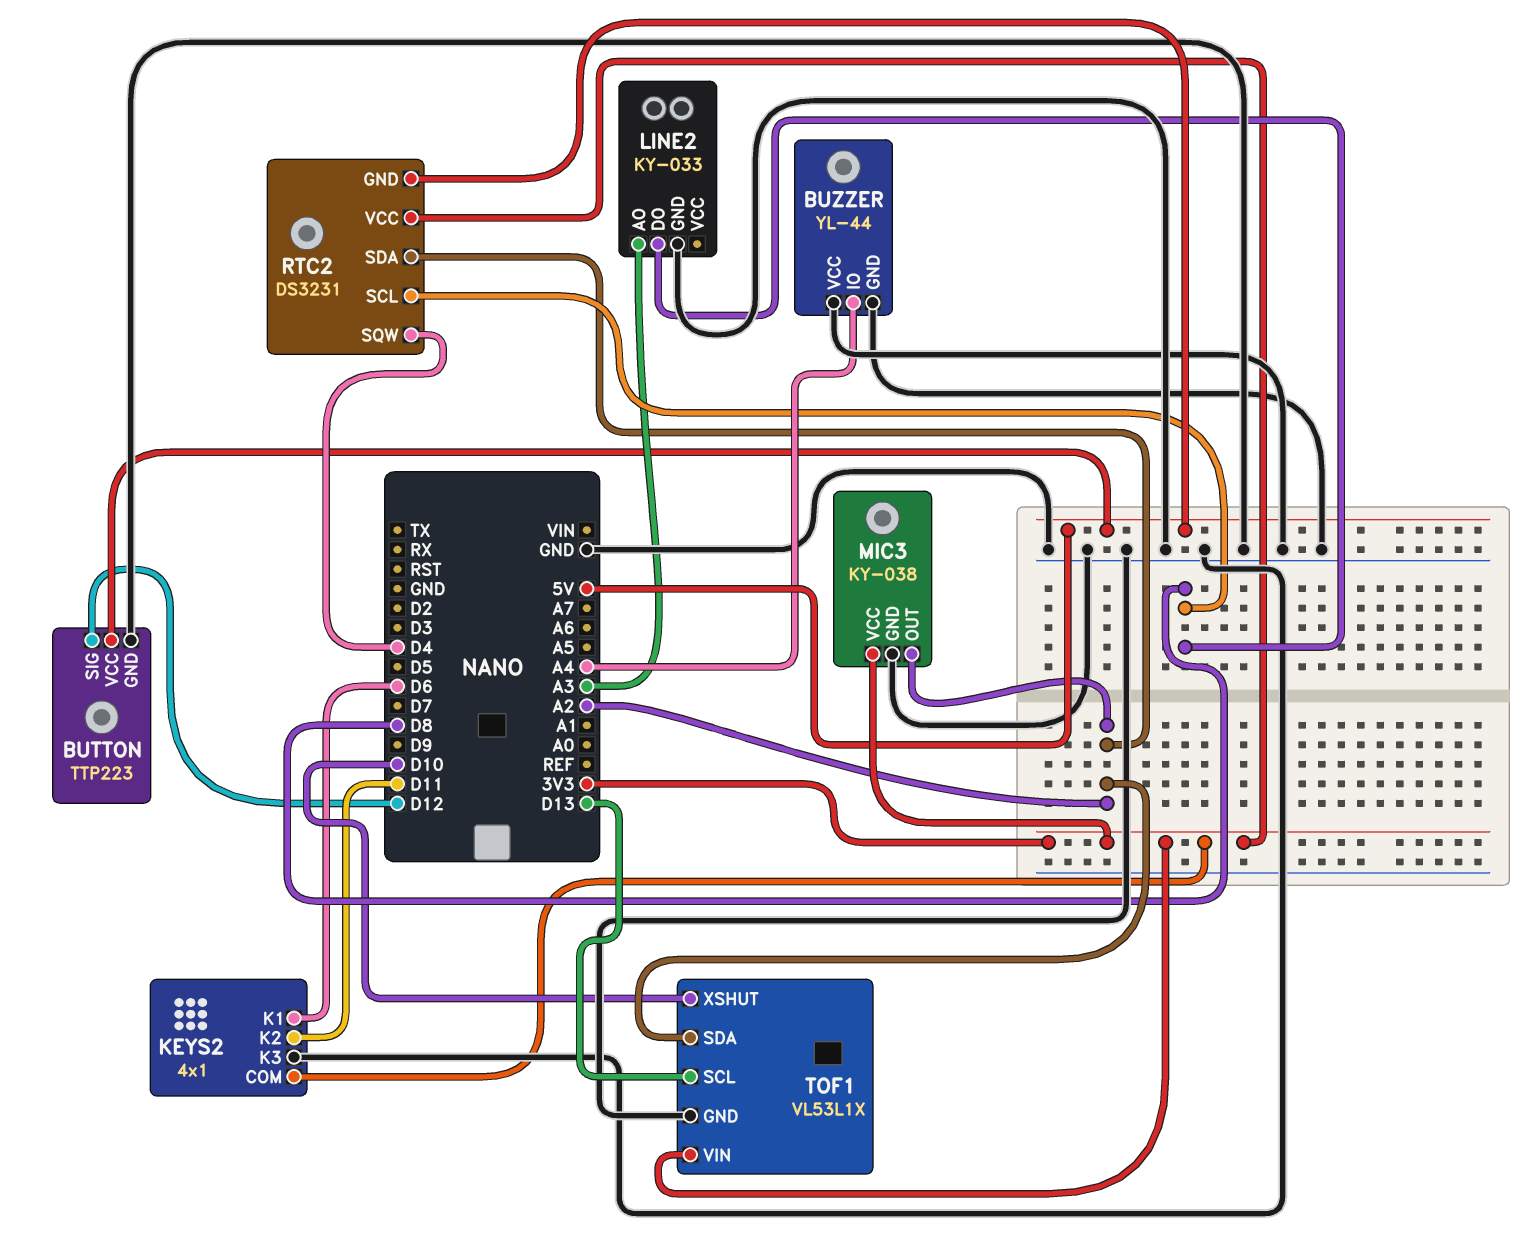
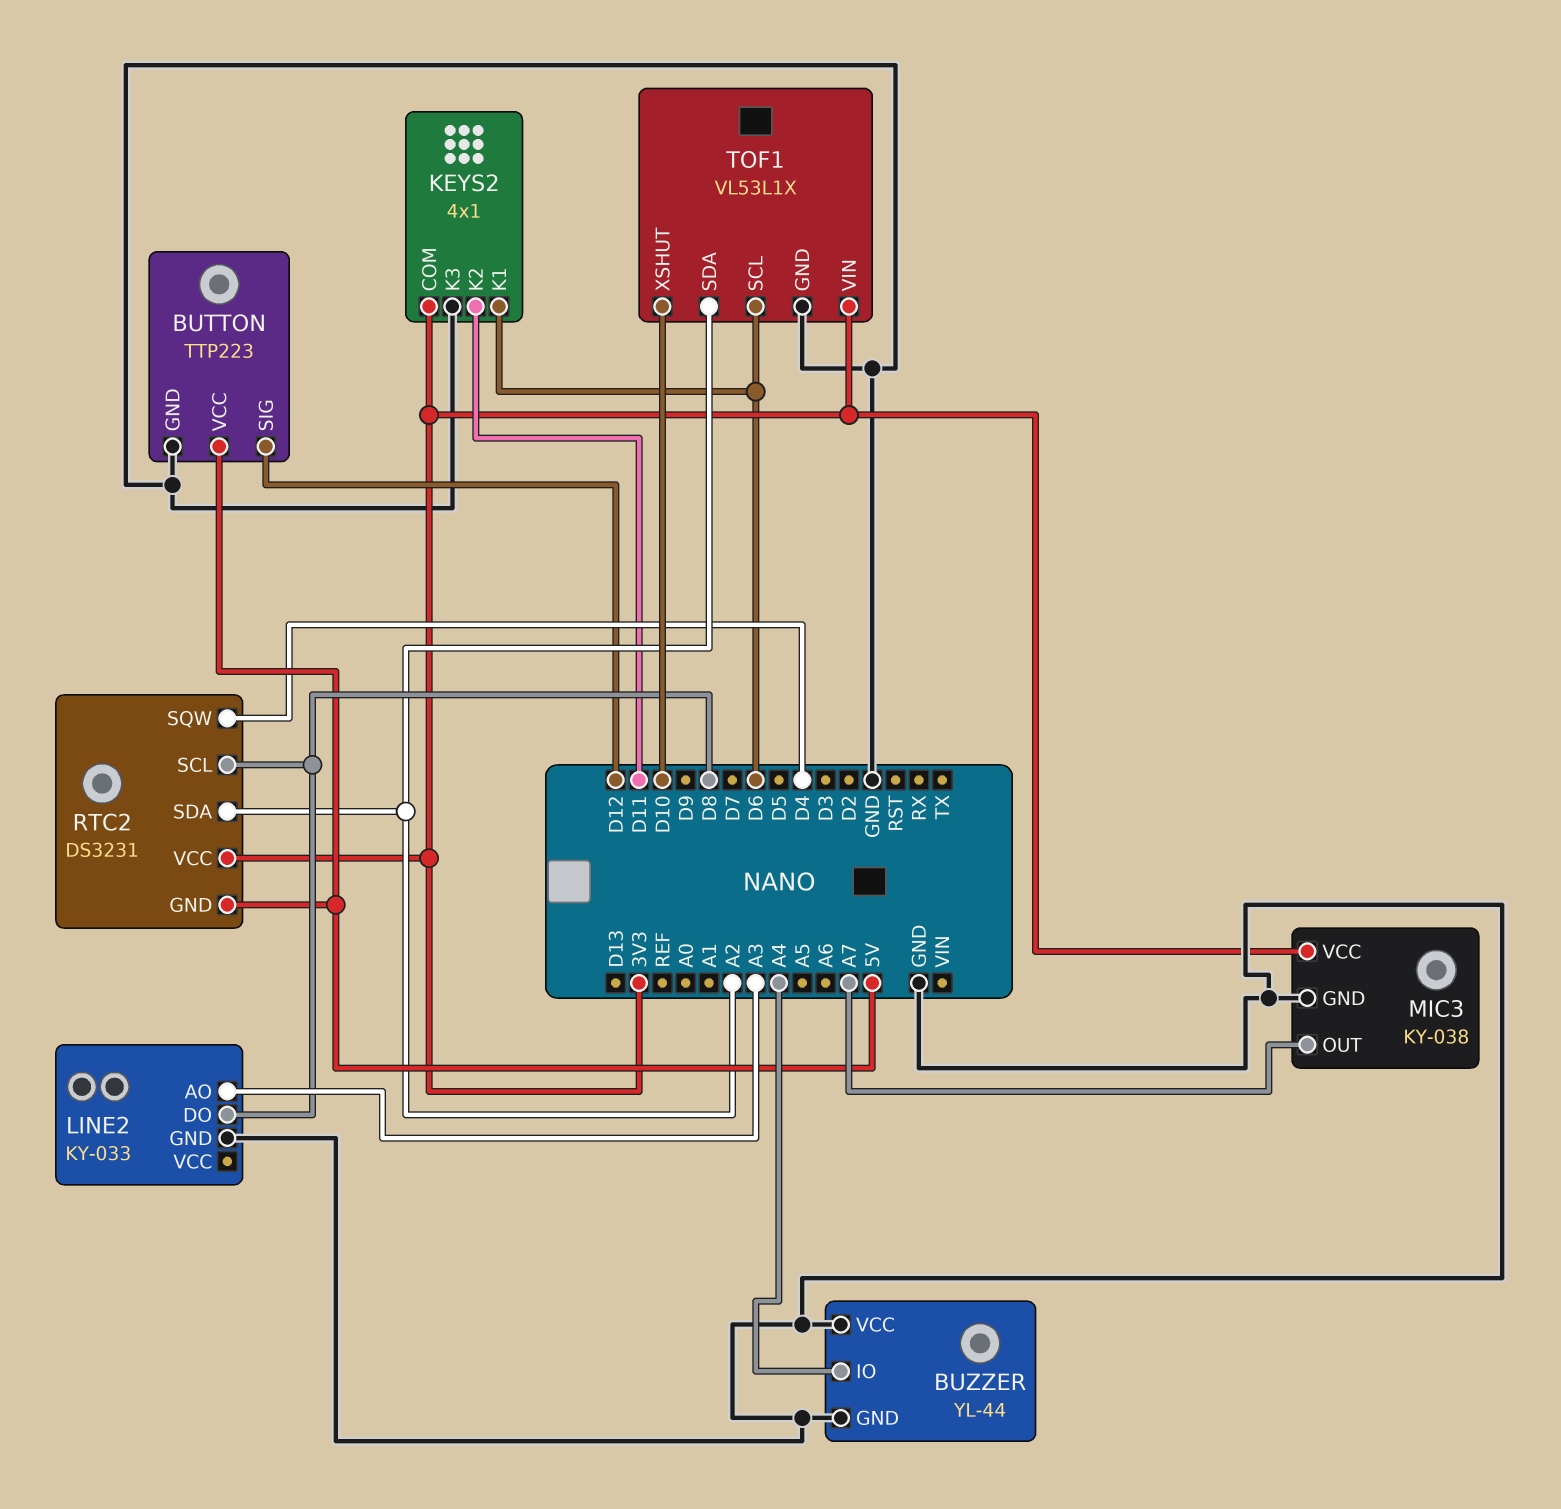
MIC3 pin OUT: A2 -> A7
TOF1 pin SCL: D13 -> D6

